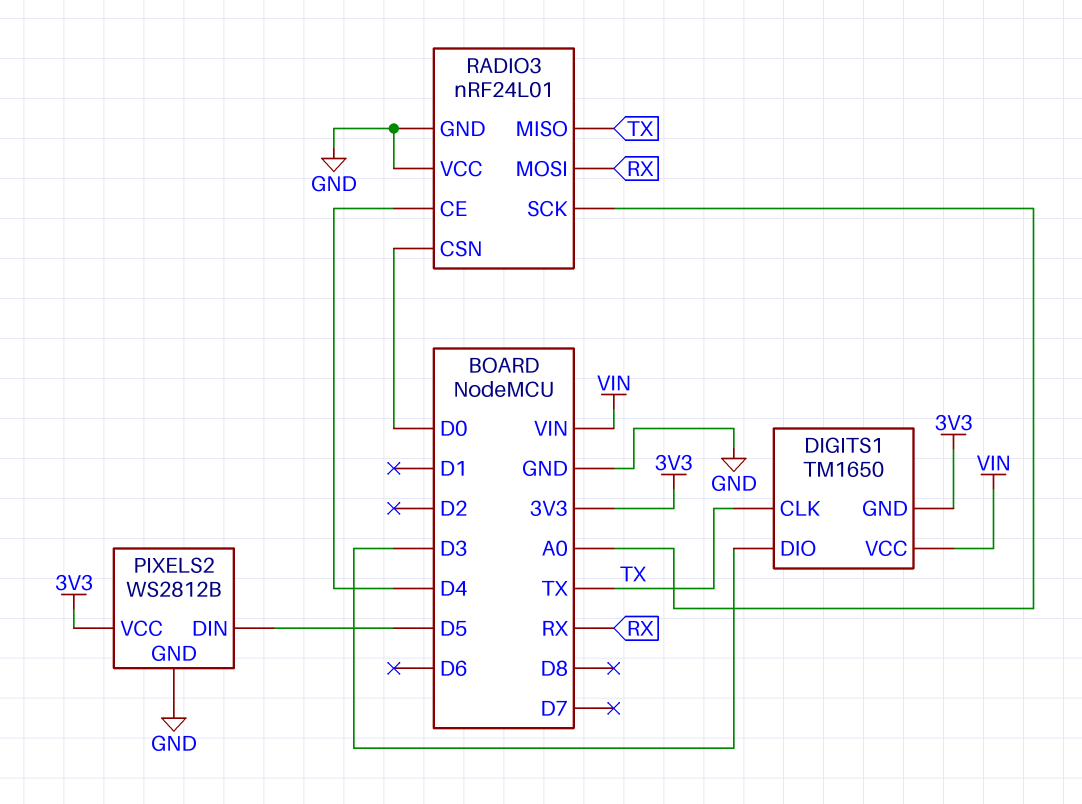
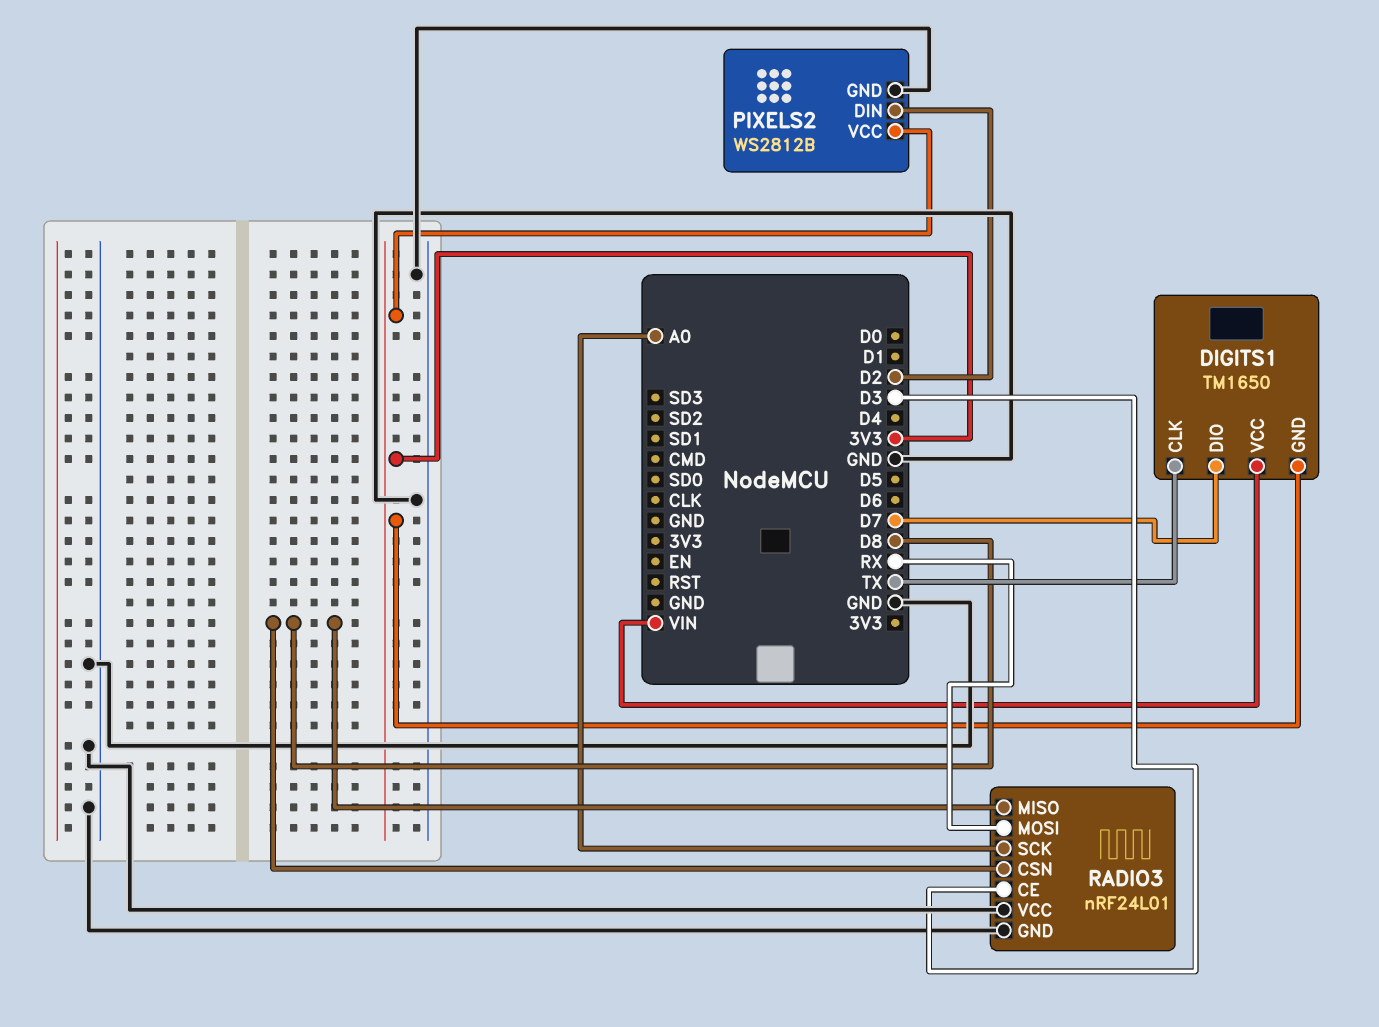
DIGITS1 pin DIO: D3 -> D7
PIXELS2 pin DIN: D5 -> D2
RADIO3 pin CE: D4 -> D3
RADIO3 pin CSN: D0 -> D8
RADIO3 pin MISO: TX -> D8

